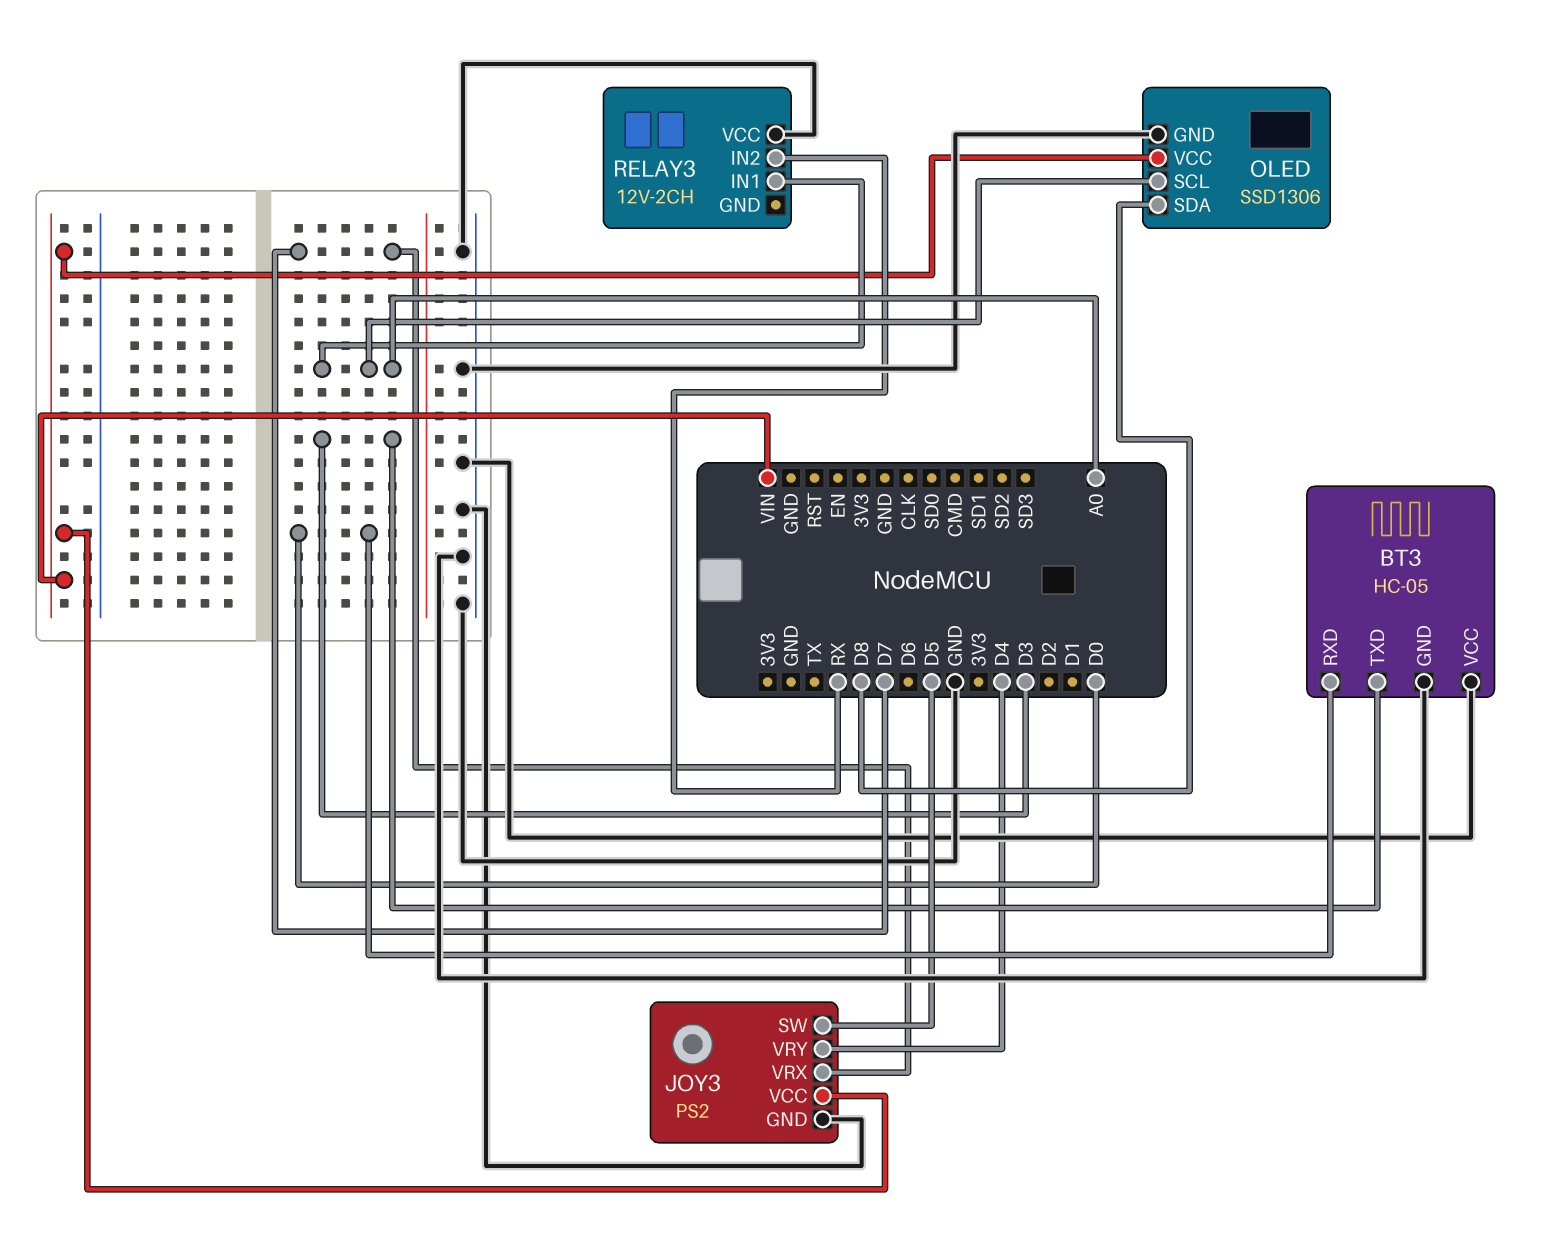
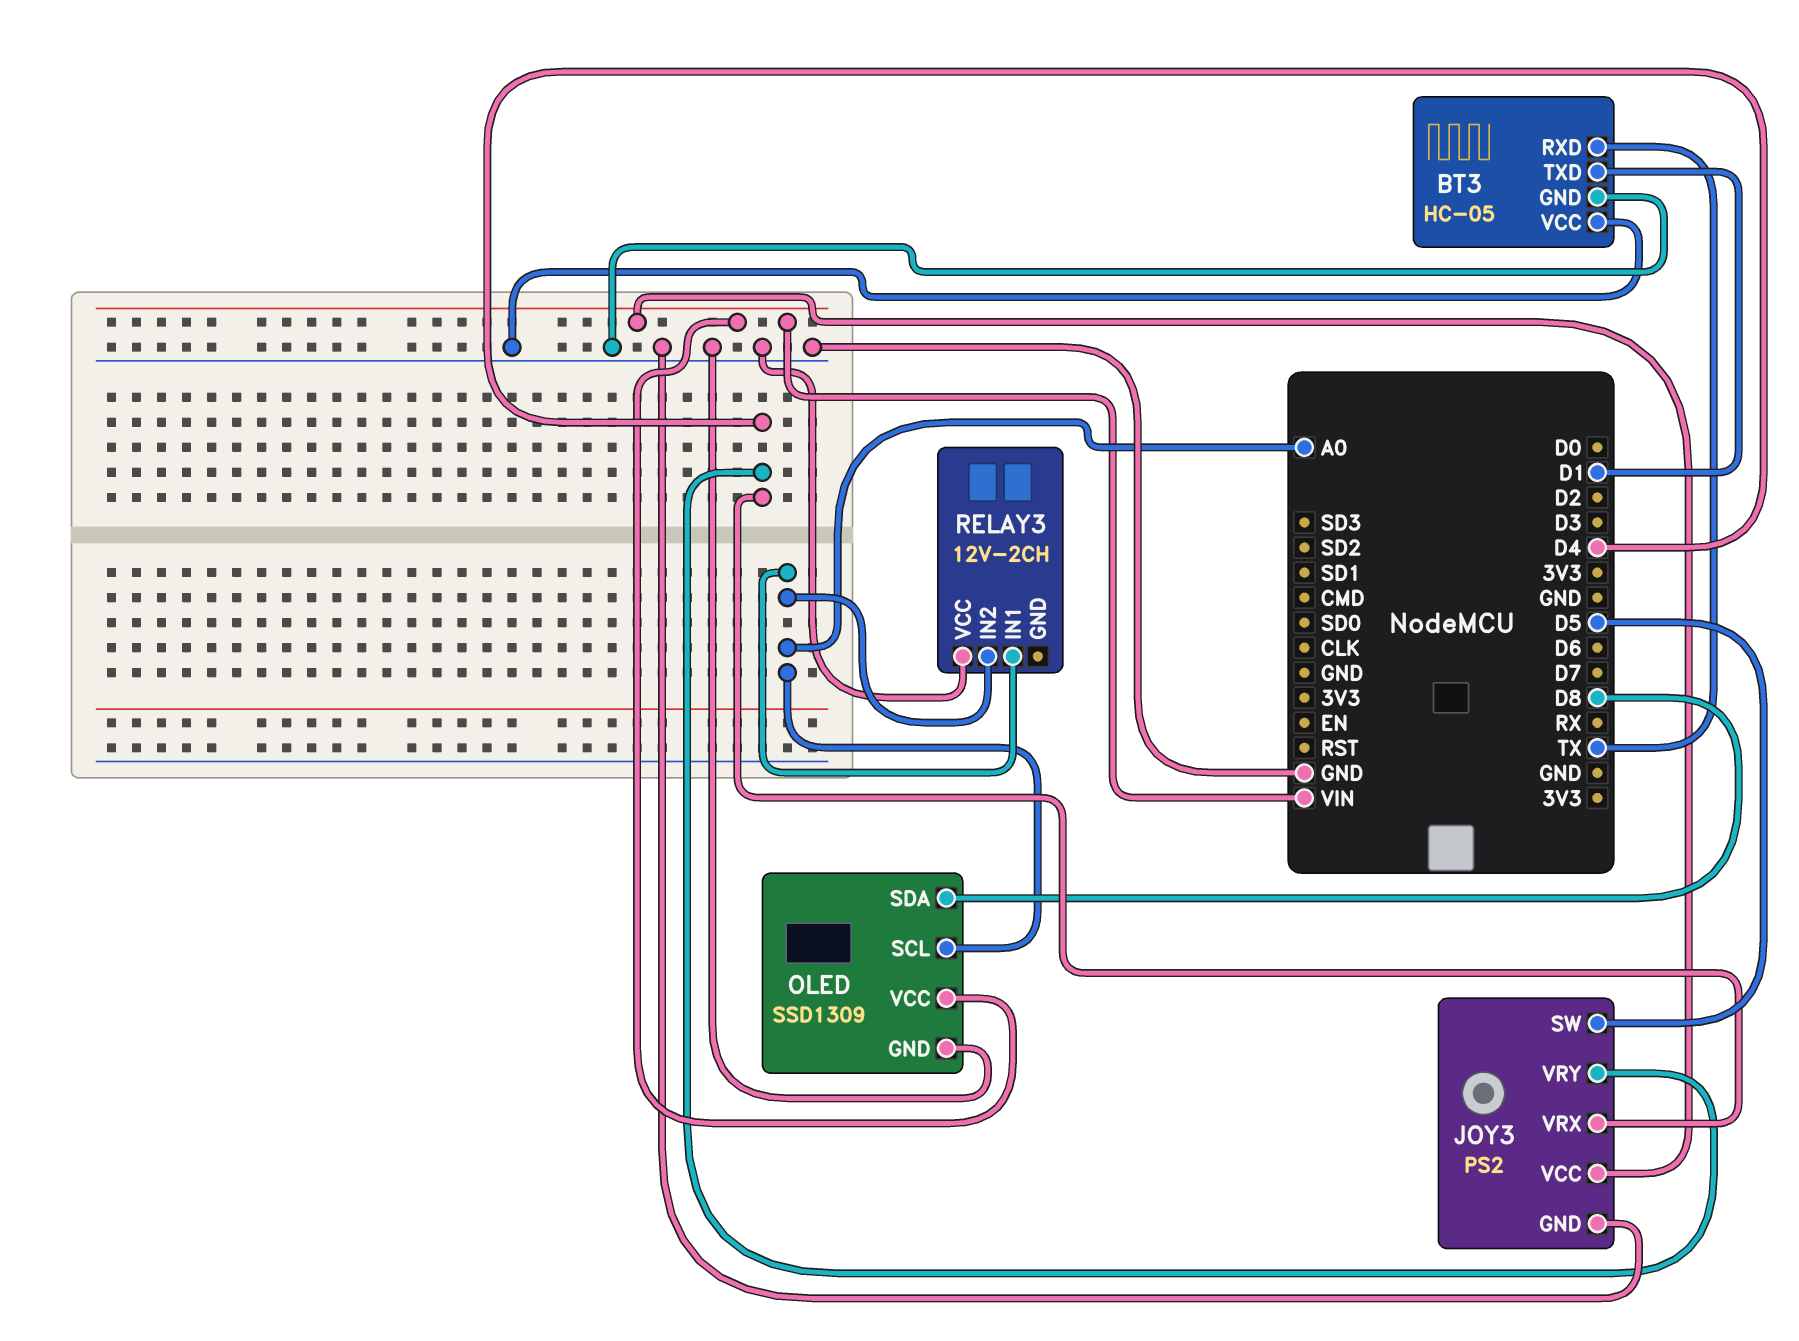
BT3 pin RXD: D0 -> TX
BT3 pin TXD: D3 -> D1
JOY3 pin VRX: D7 -> D4
OLED: SSD1306 -> SSD1309
RELAY3 pin IN2: RX -> A0

